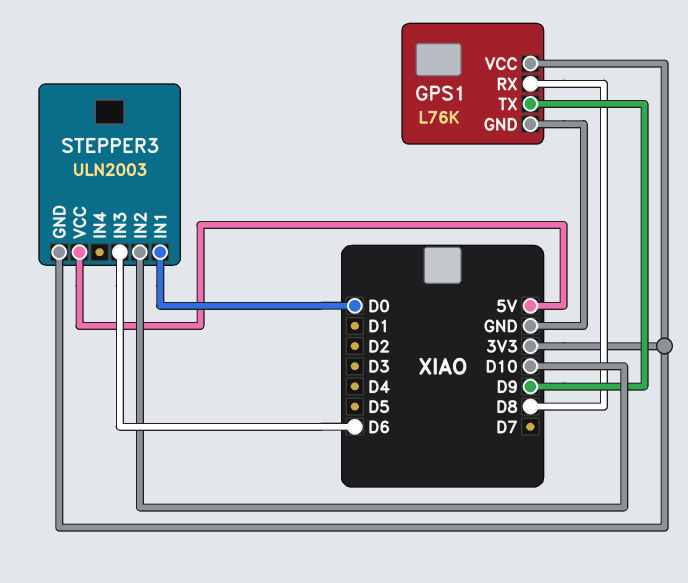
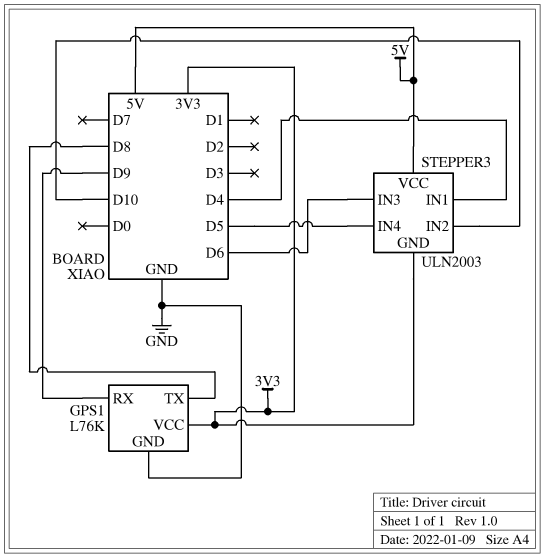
GPS1 pin RX: D8 -> D9
GPS1 pin TX: D9 -> D8
STEPPER3 pin IN1: D0 -> D4
STEPPER3 pin IN4: none -> D5

